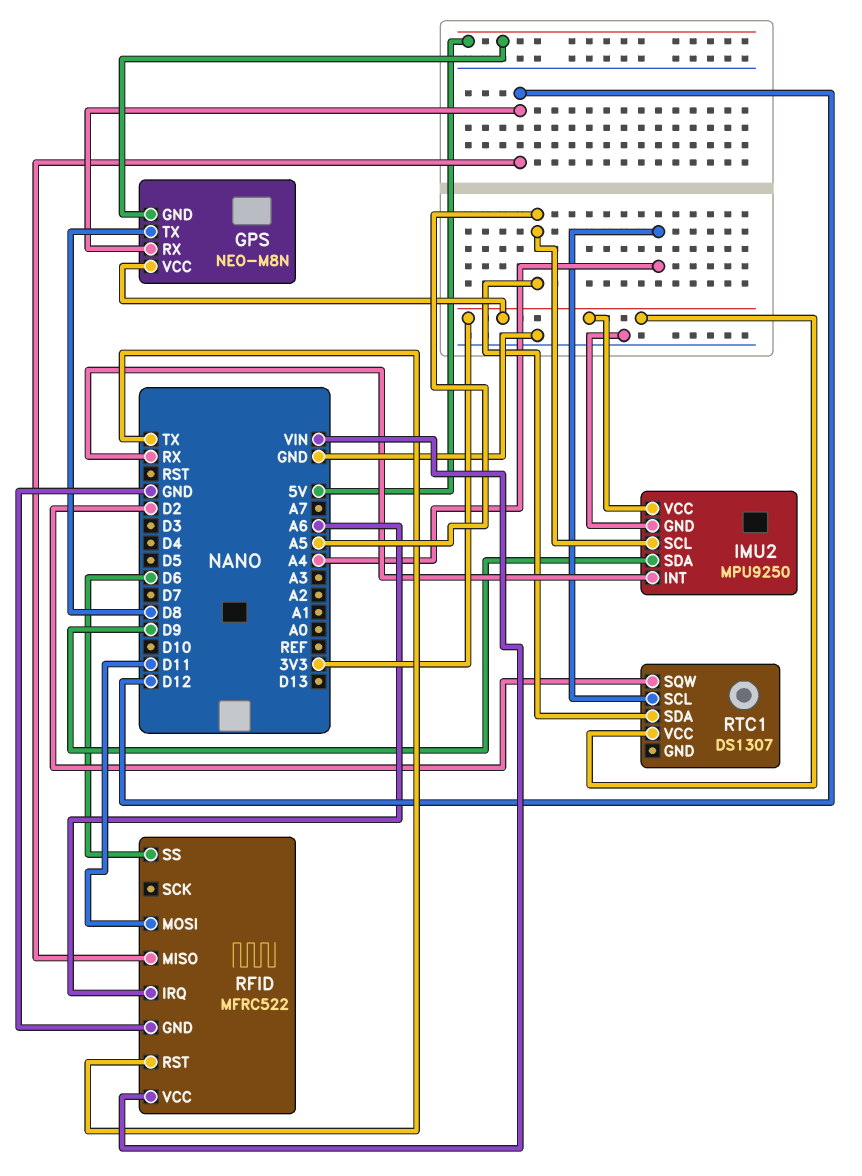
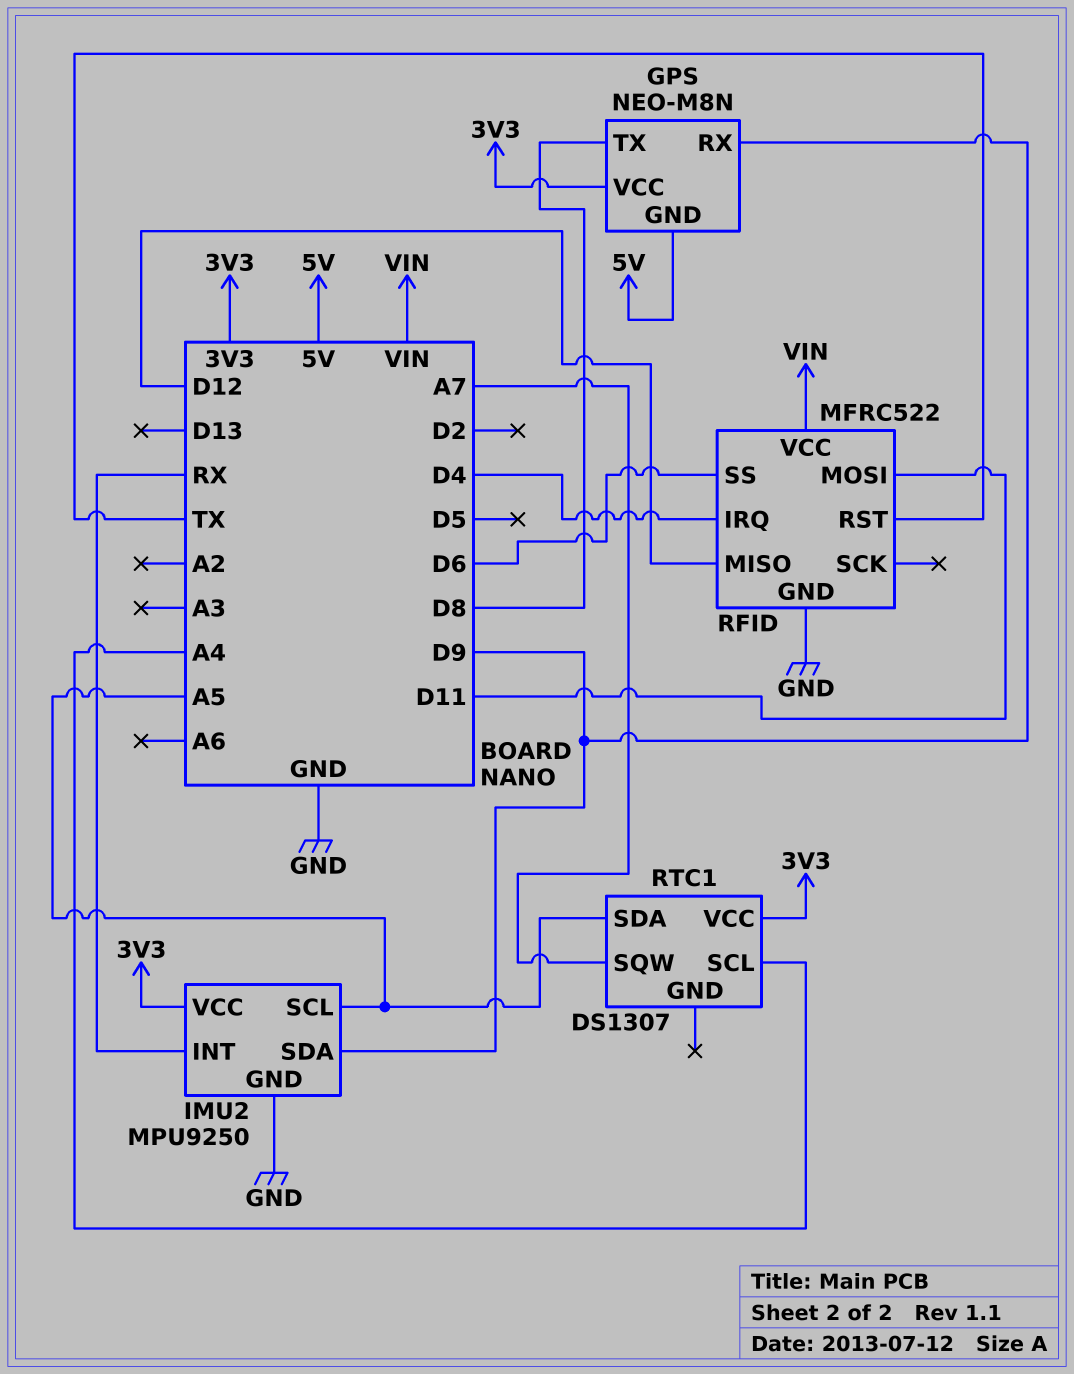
GPS pin RX: D12 -> D9
RFID pin IRQ: A6 -> D4
RTC1 pin SQW: D2 -> A7

